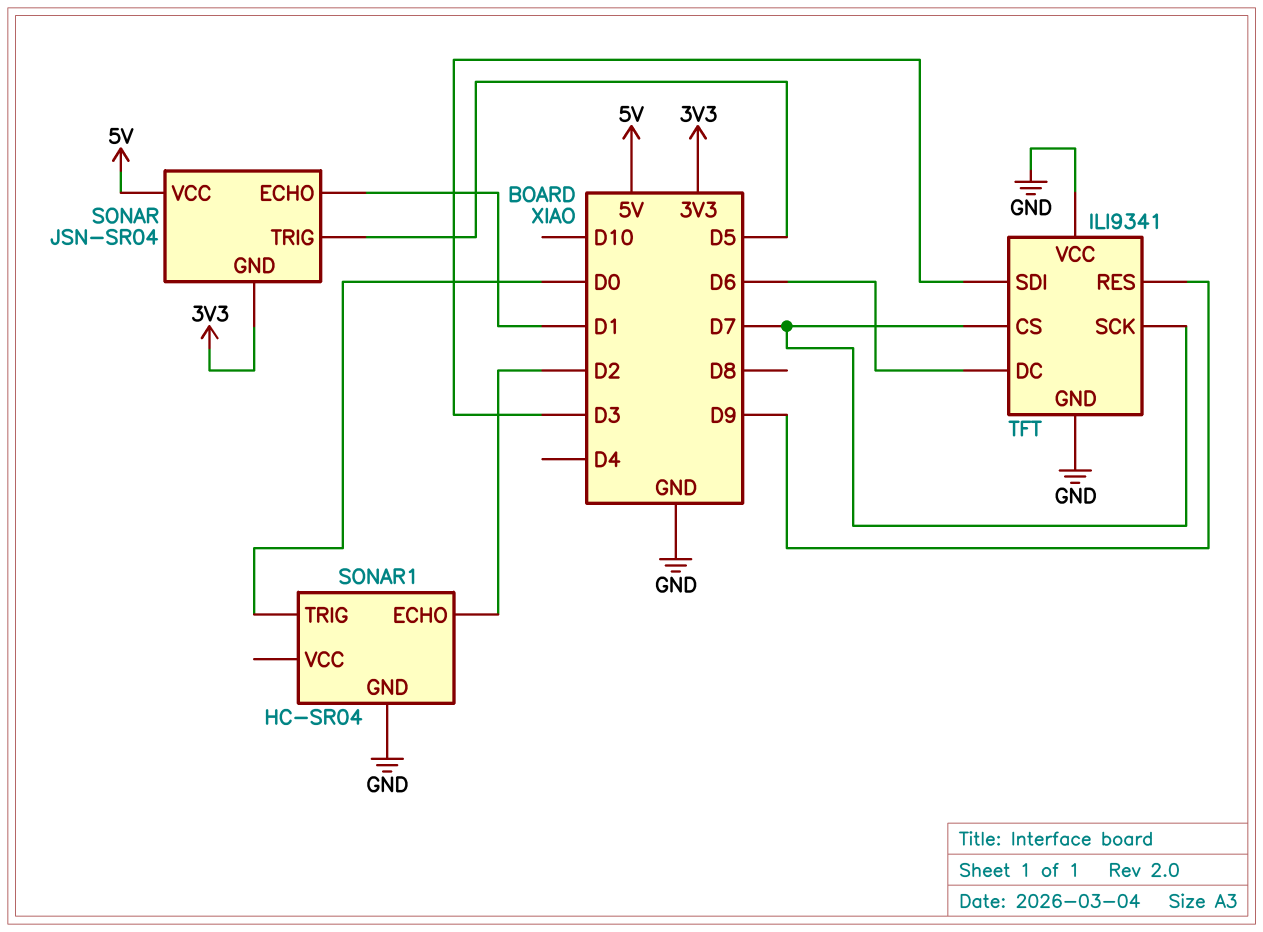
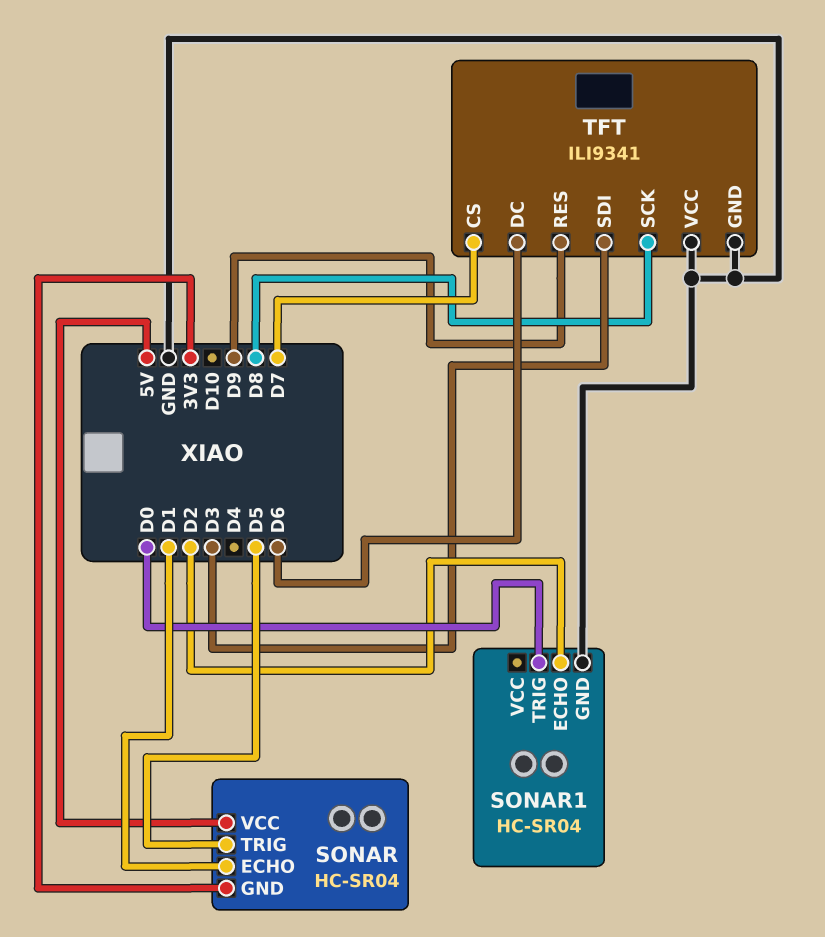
SONAR: JSN-SR04 -> HC-SR04
TFT pin SCK: D7 -> D8

